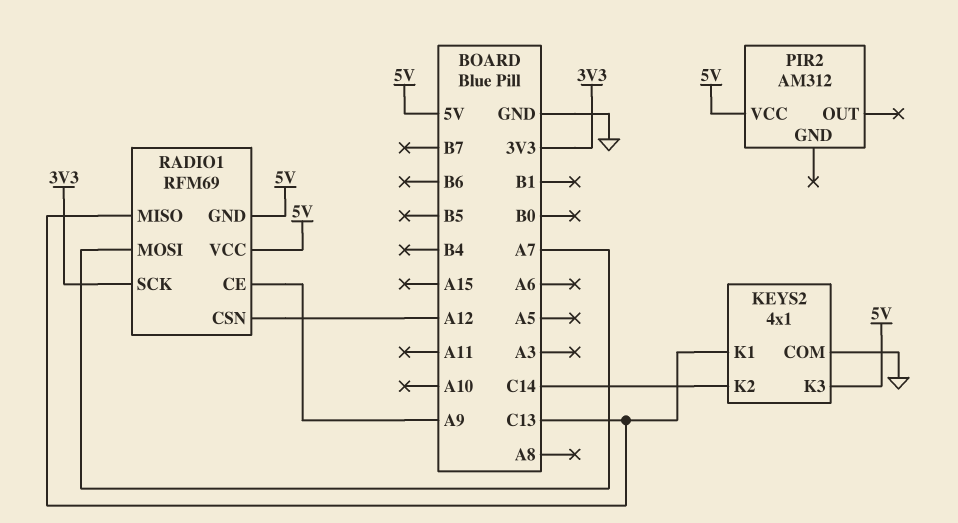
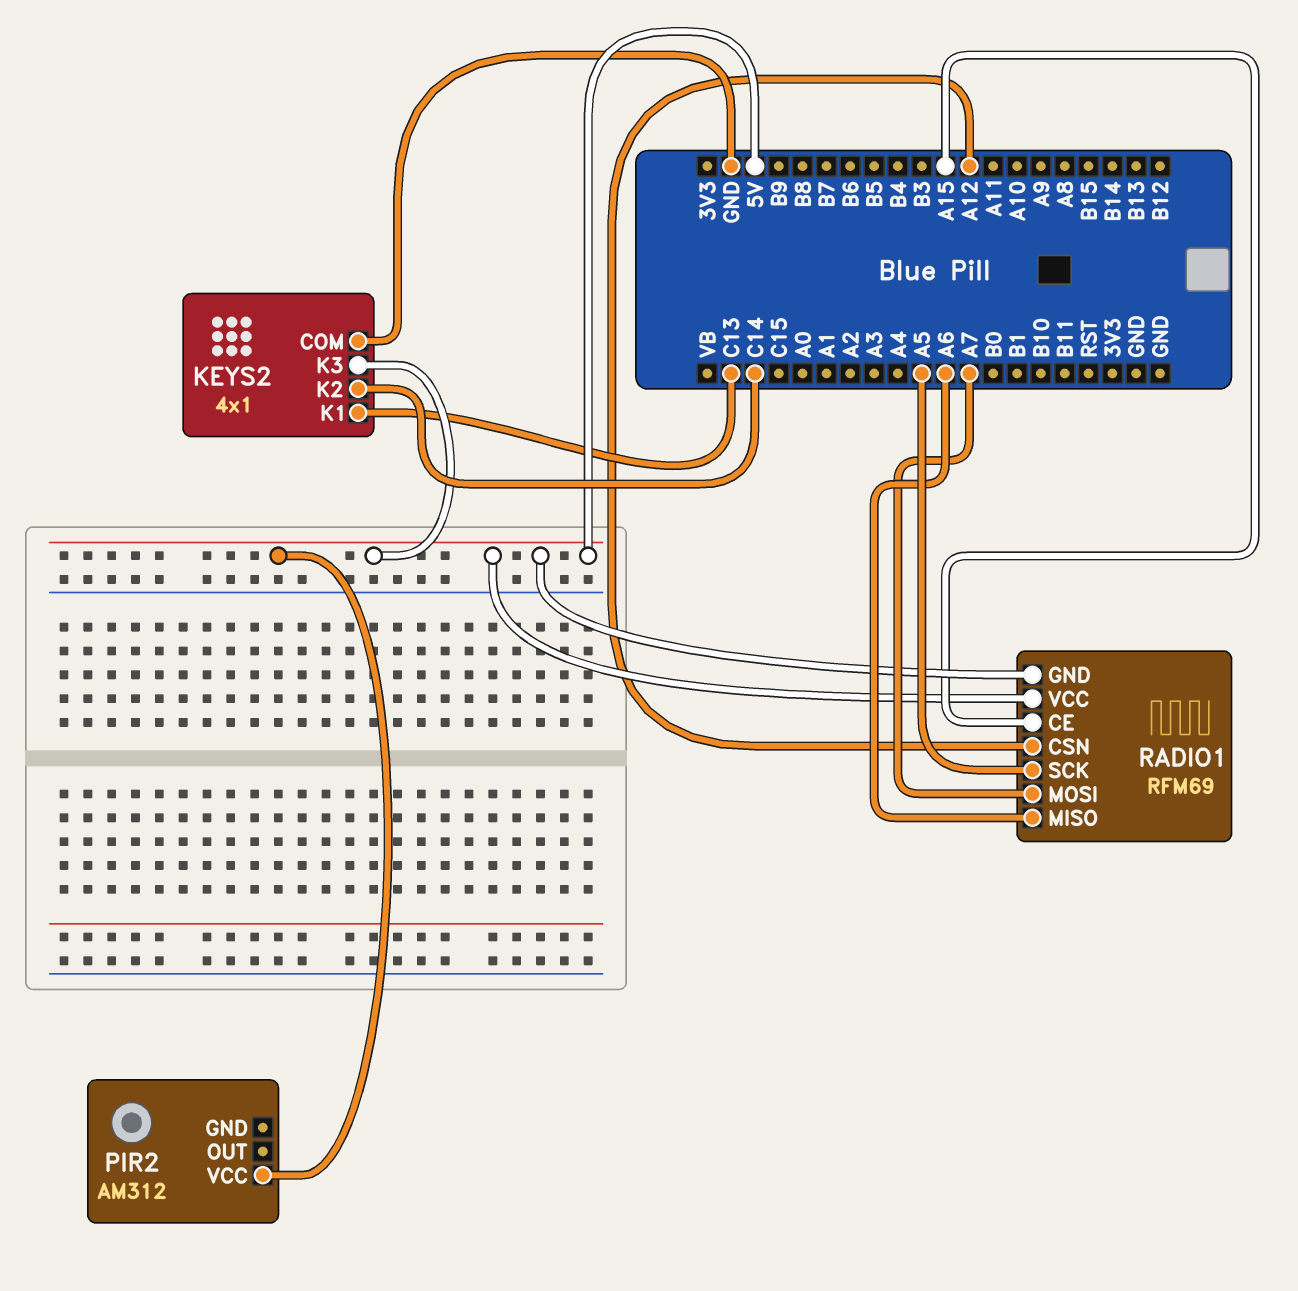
RADIO1 pin CE: A9 -> A15
RADIO1 pin MISO: C13 -> A6
RADIO1 pin SCK: 3V3 -> A5

